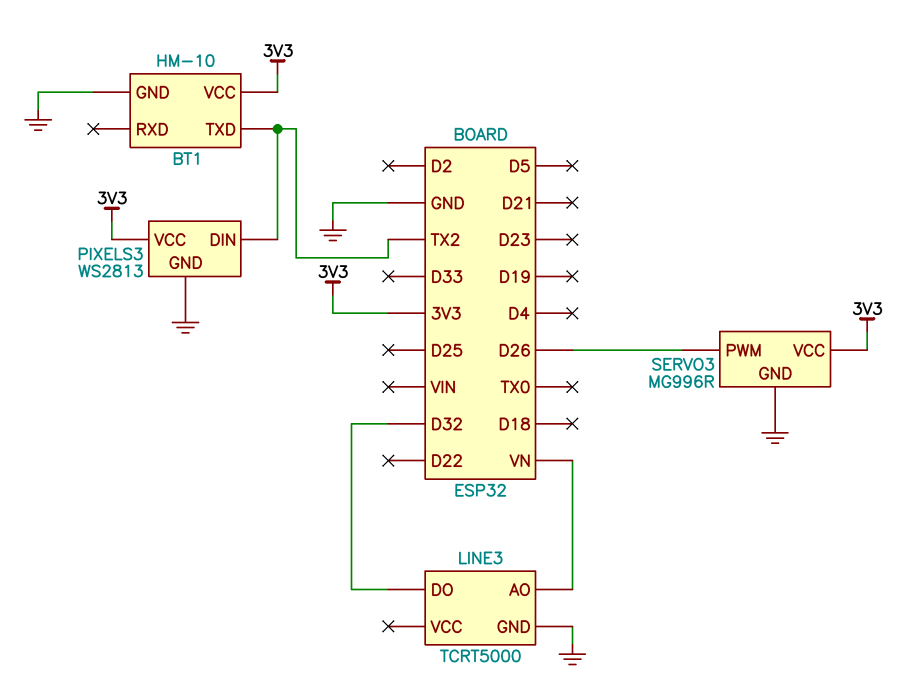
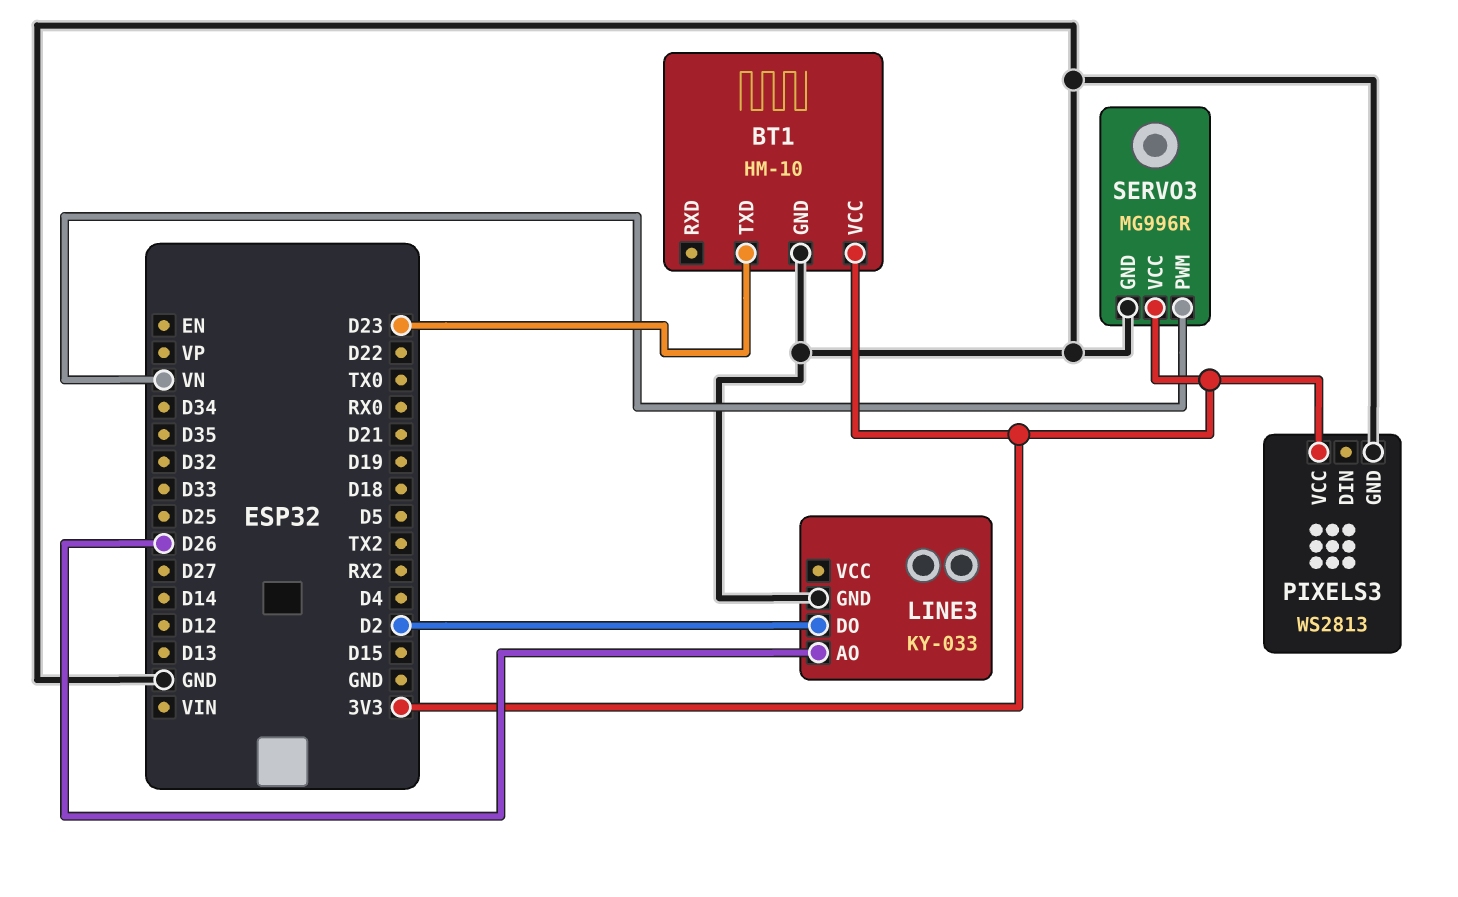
BT1 pin TXD: TX2 -> D23
LINE3: TCRT5000 -> KY-033
LINE3 pin AO: VN -> D26
LINE3 pin DO: D32 -> D2
PIXELS3 pin DIN: TX2 -> none
SERVO3 pin PWM: D26 -> VN

